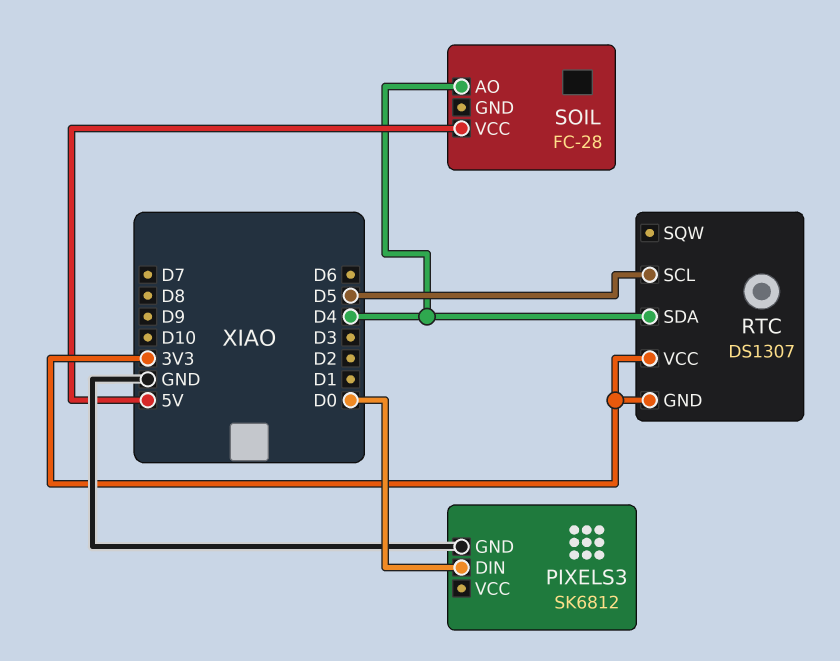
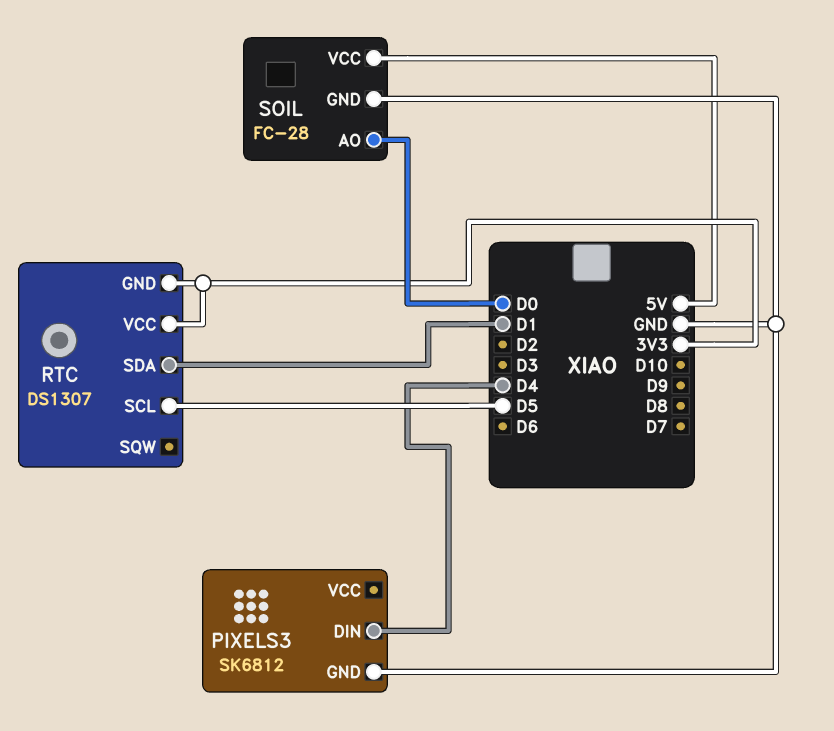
PIXELS3 pin DIN: D0 -> D4
RTC pin SDA: D4 -> D1
SOIL pin AO: D4 -> D0
SOIL pin GND: none -> GND

